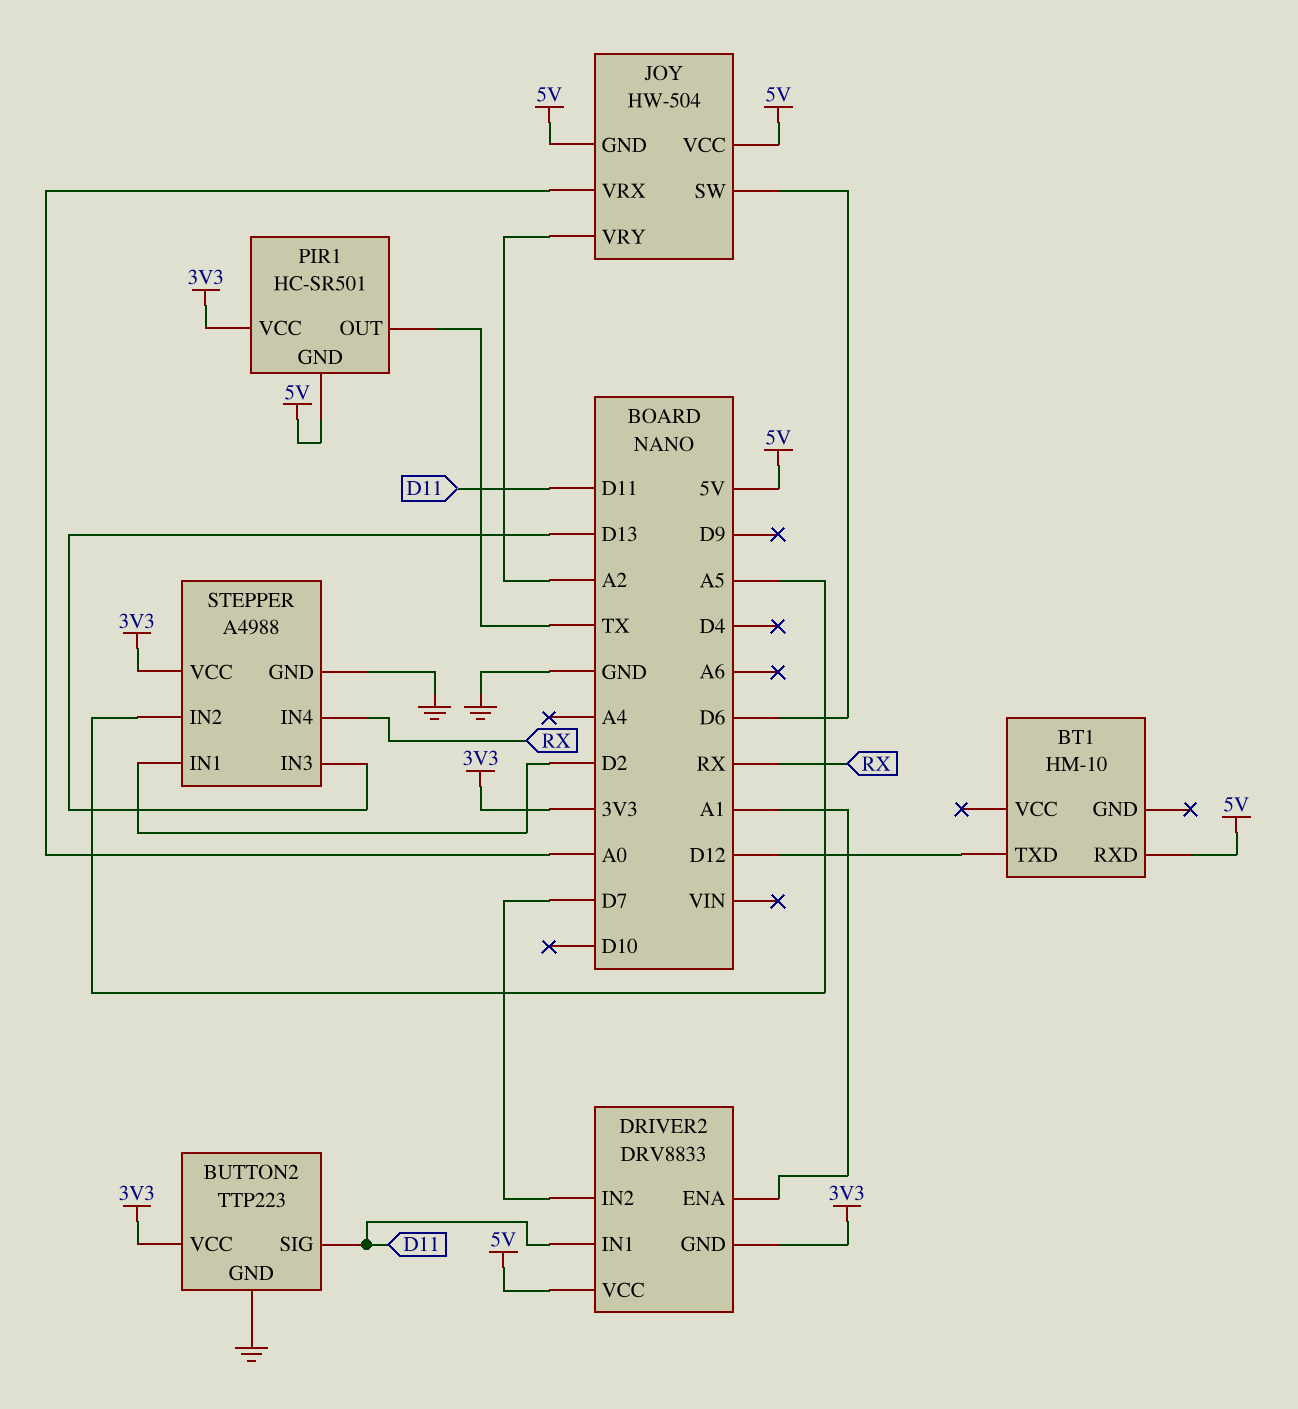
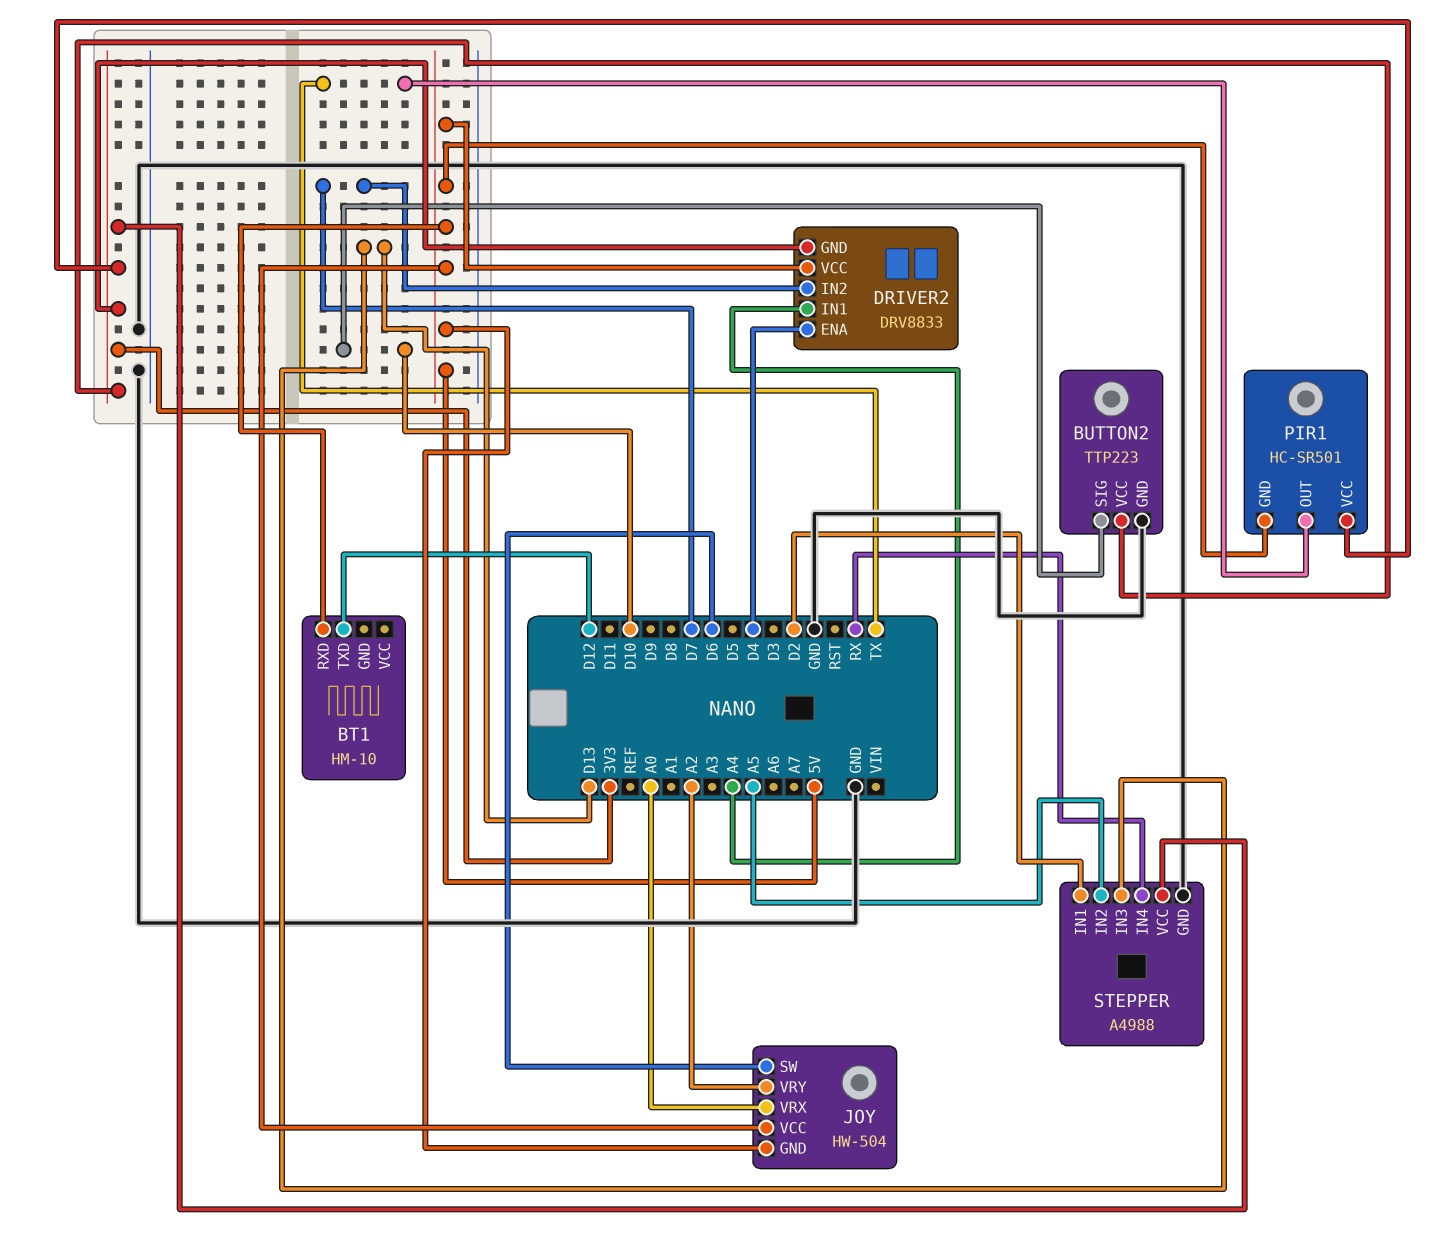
BUTTON2 pin SIG: D11 -> D10
DRIVER2 pin ENA: A1 -> D4
DRIVER2 pin IN1: D11 -> A4

